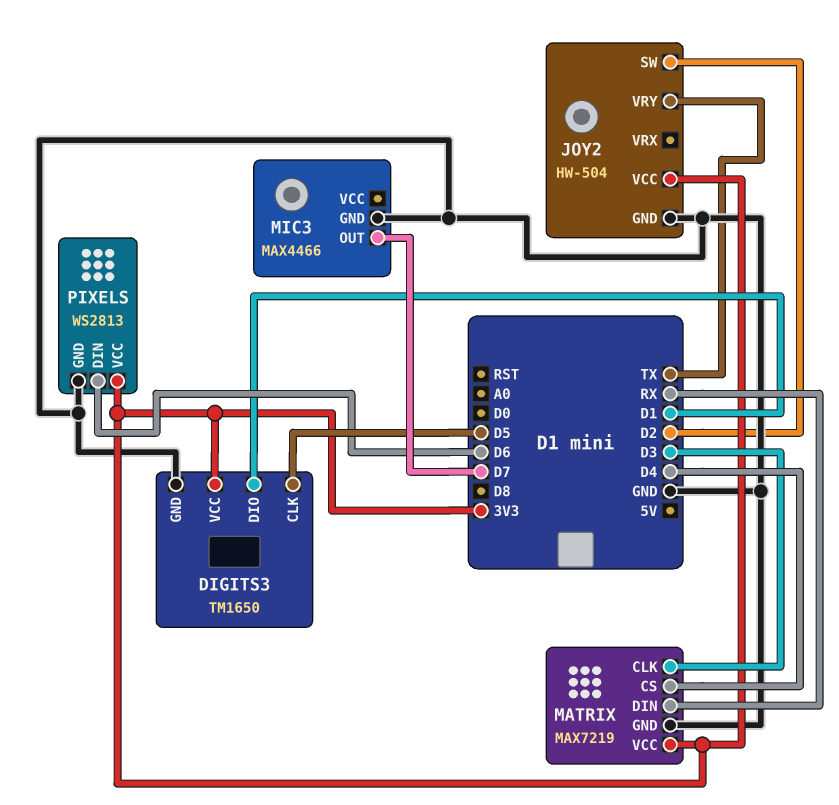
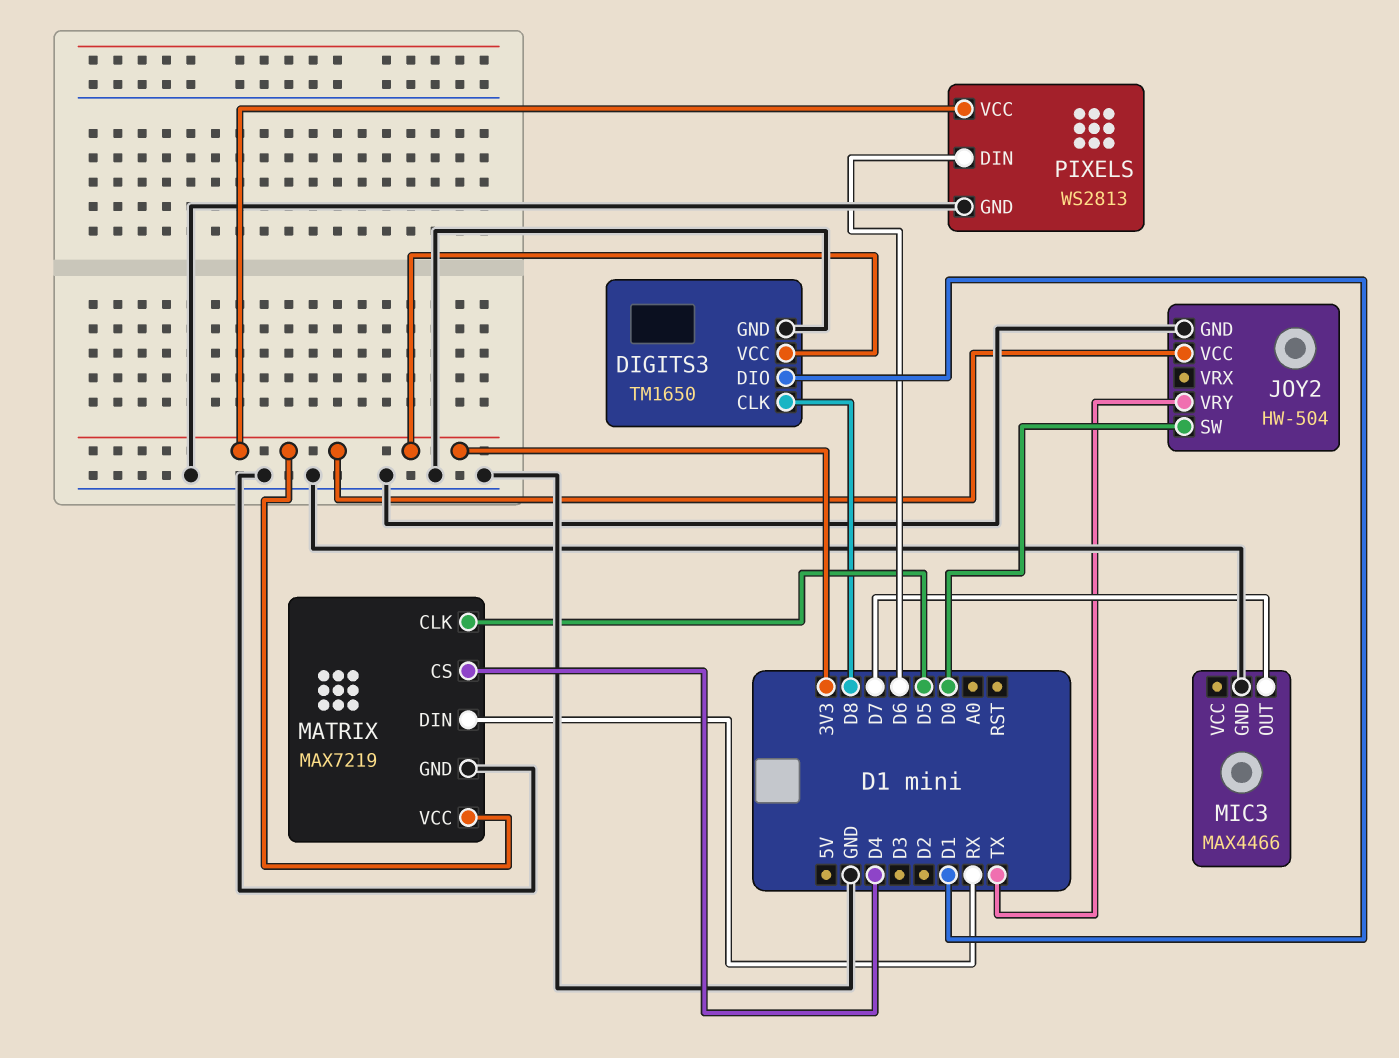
DIGITS3 pin CLK: D5 -> D8
JOY2 pin SW: D2 -> D0
MATRIX pin CLK: D3 -> D5

